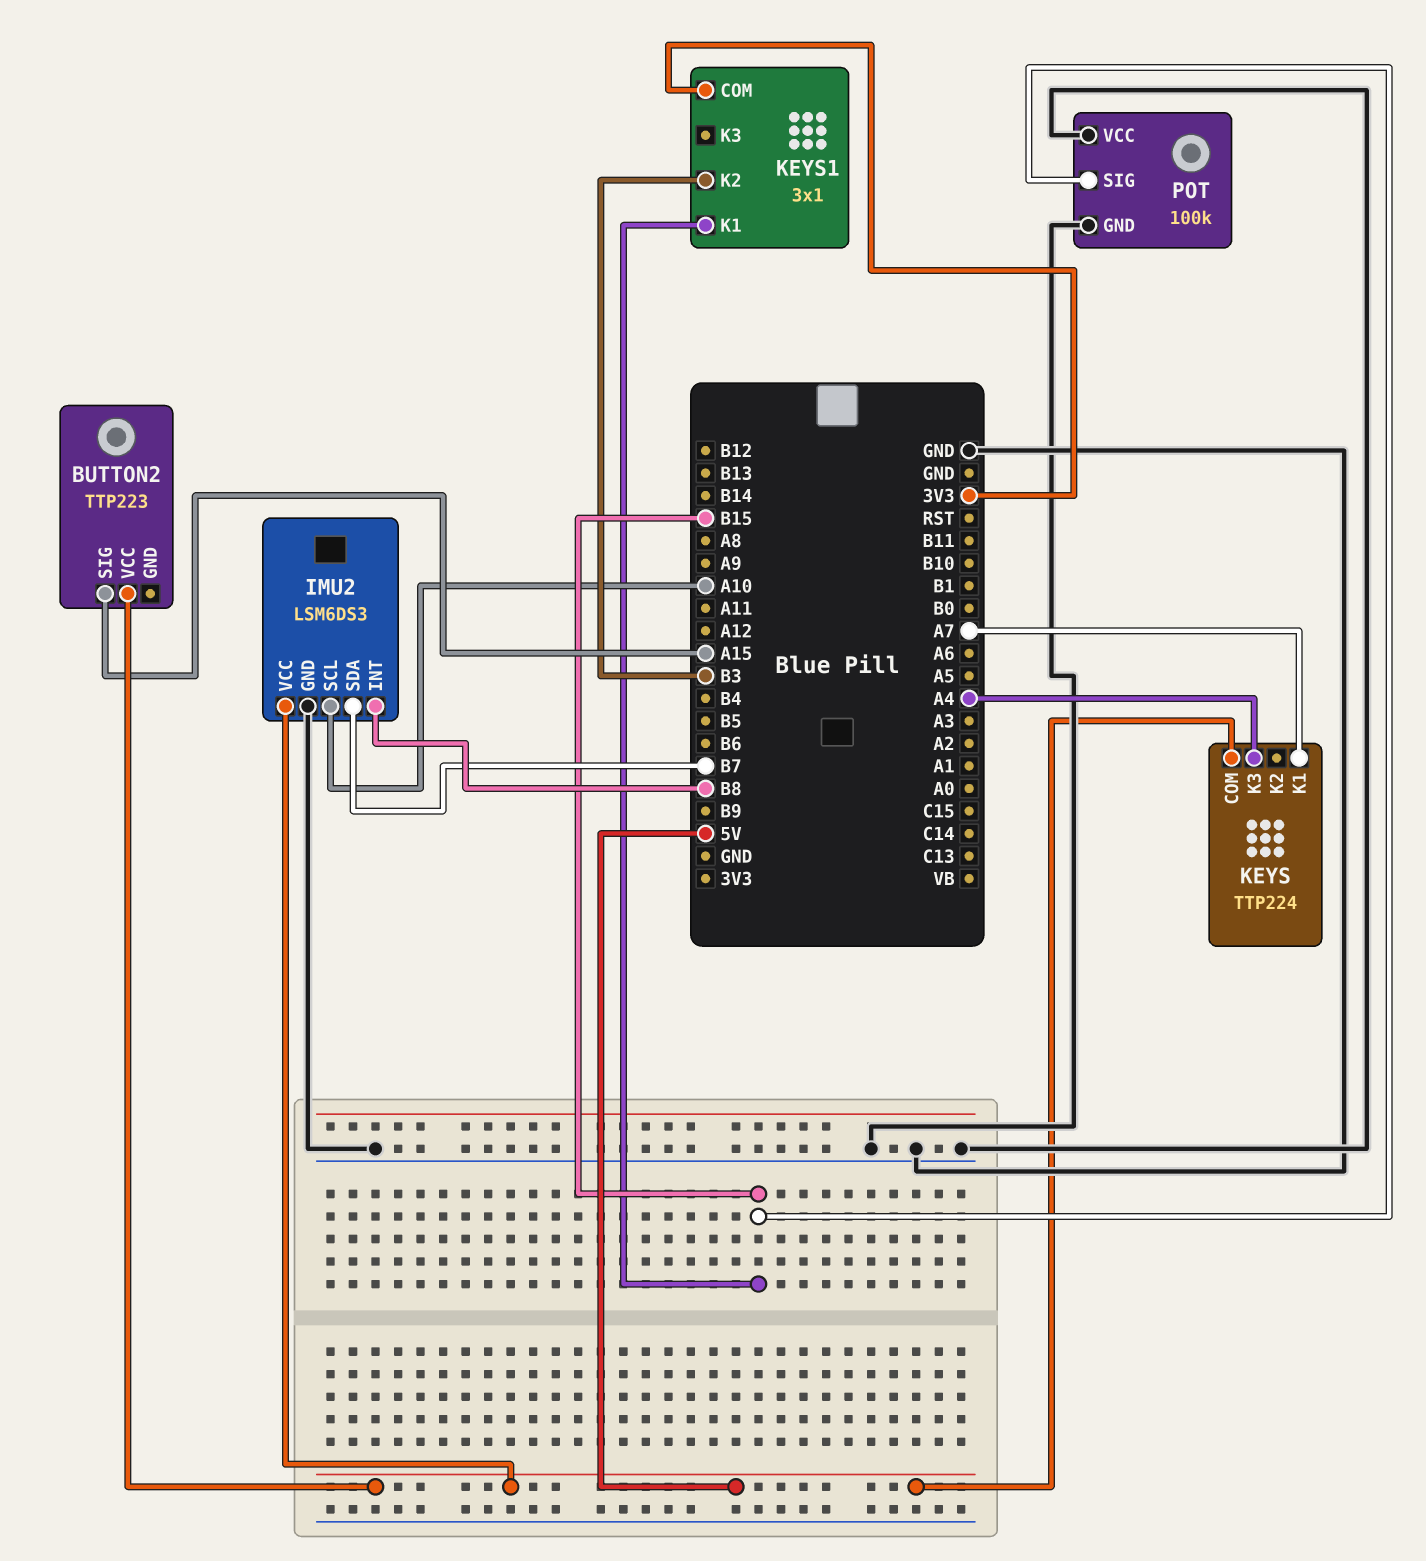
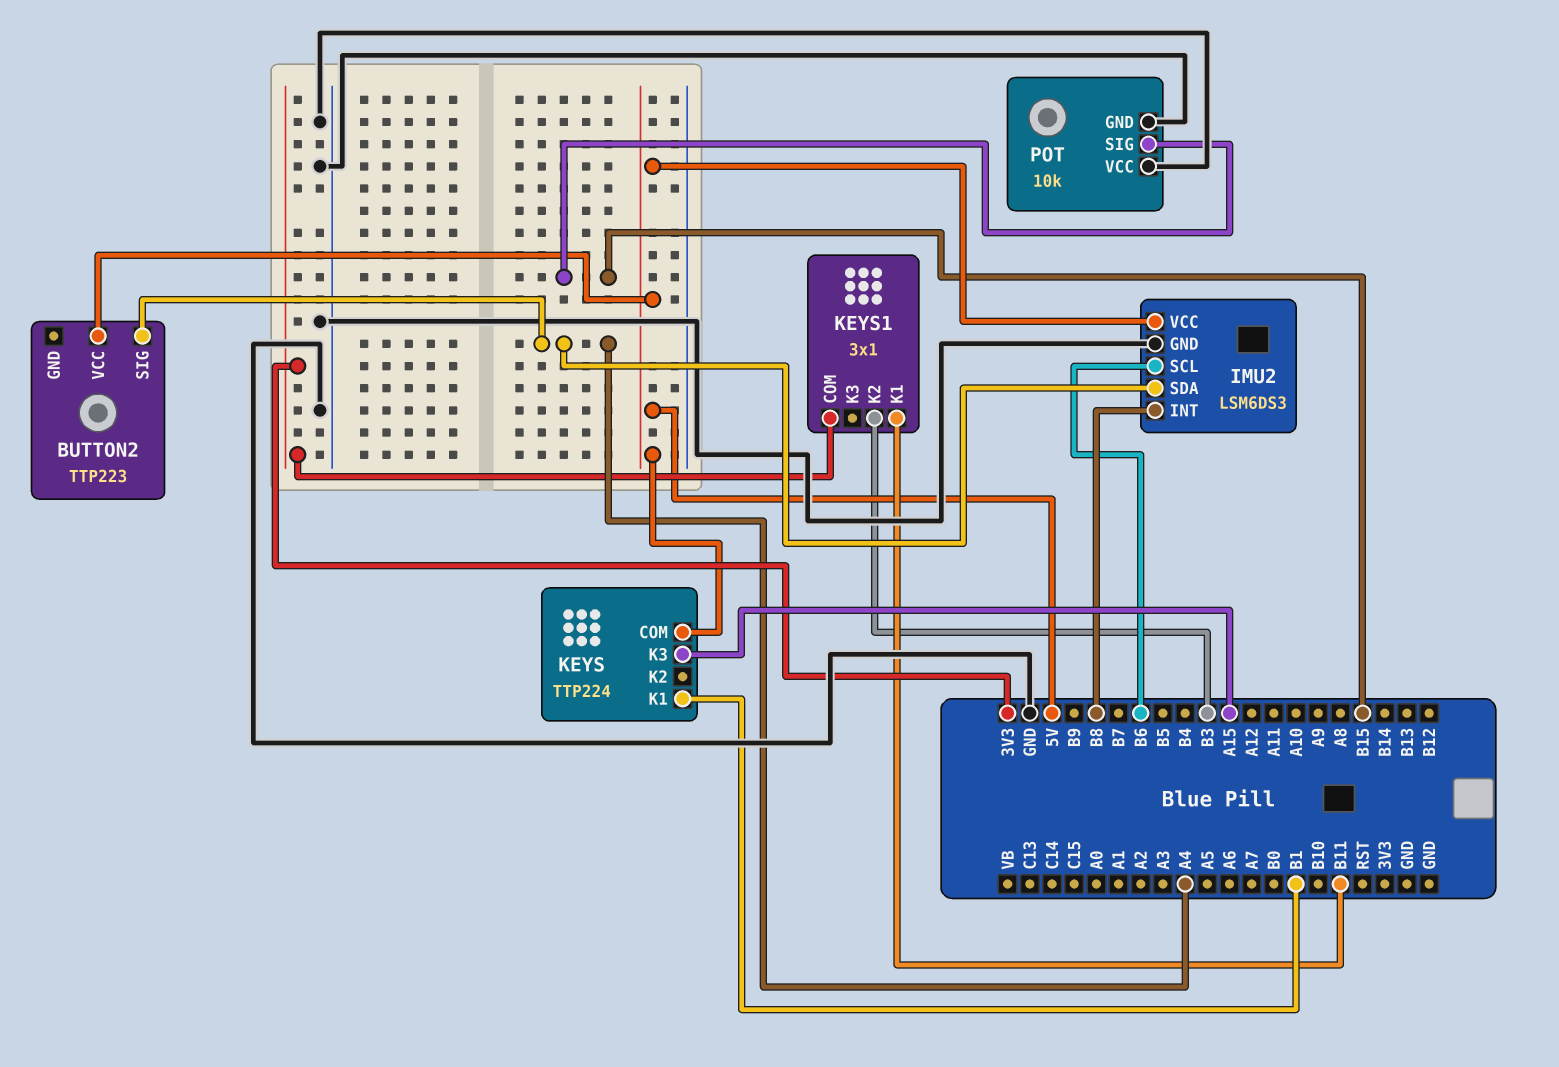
BUTTON2 pin SIG: A15 -> A4
IMU2 pin SCL: A10 -> B6
IMU2 pin SDA: B7 -> A4
KEYS pin K1: A7 -> B1
KEYS pin K3: A4 -> A15
KEYS1 pin K1: B15 -> B11
POT: 100k -> 10k

